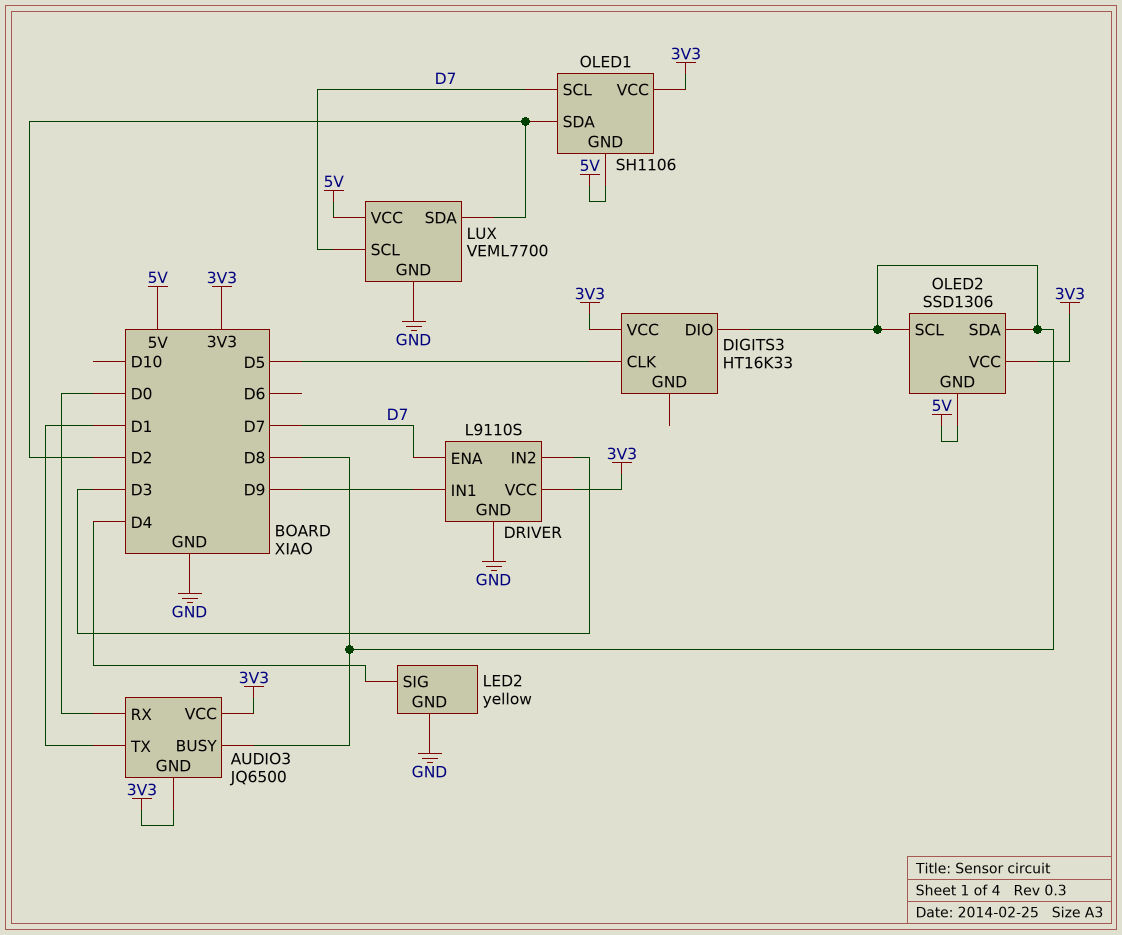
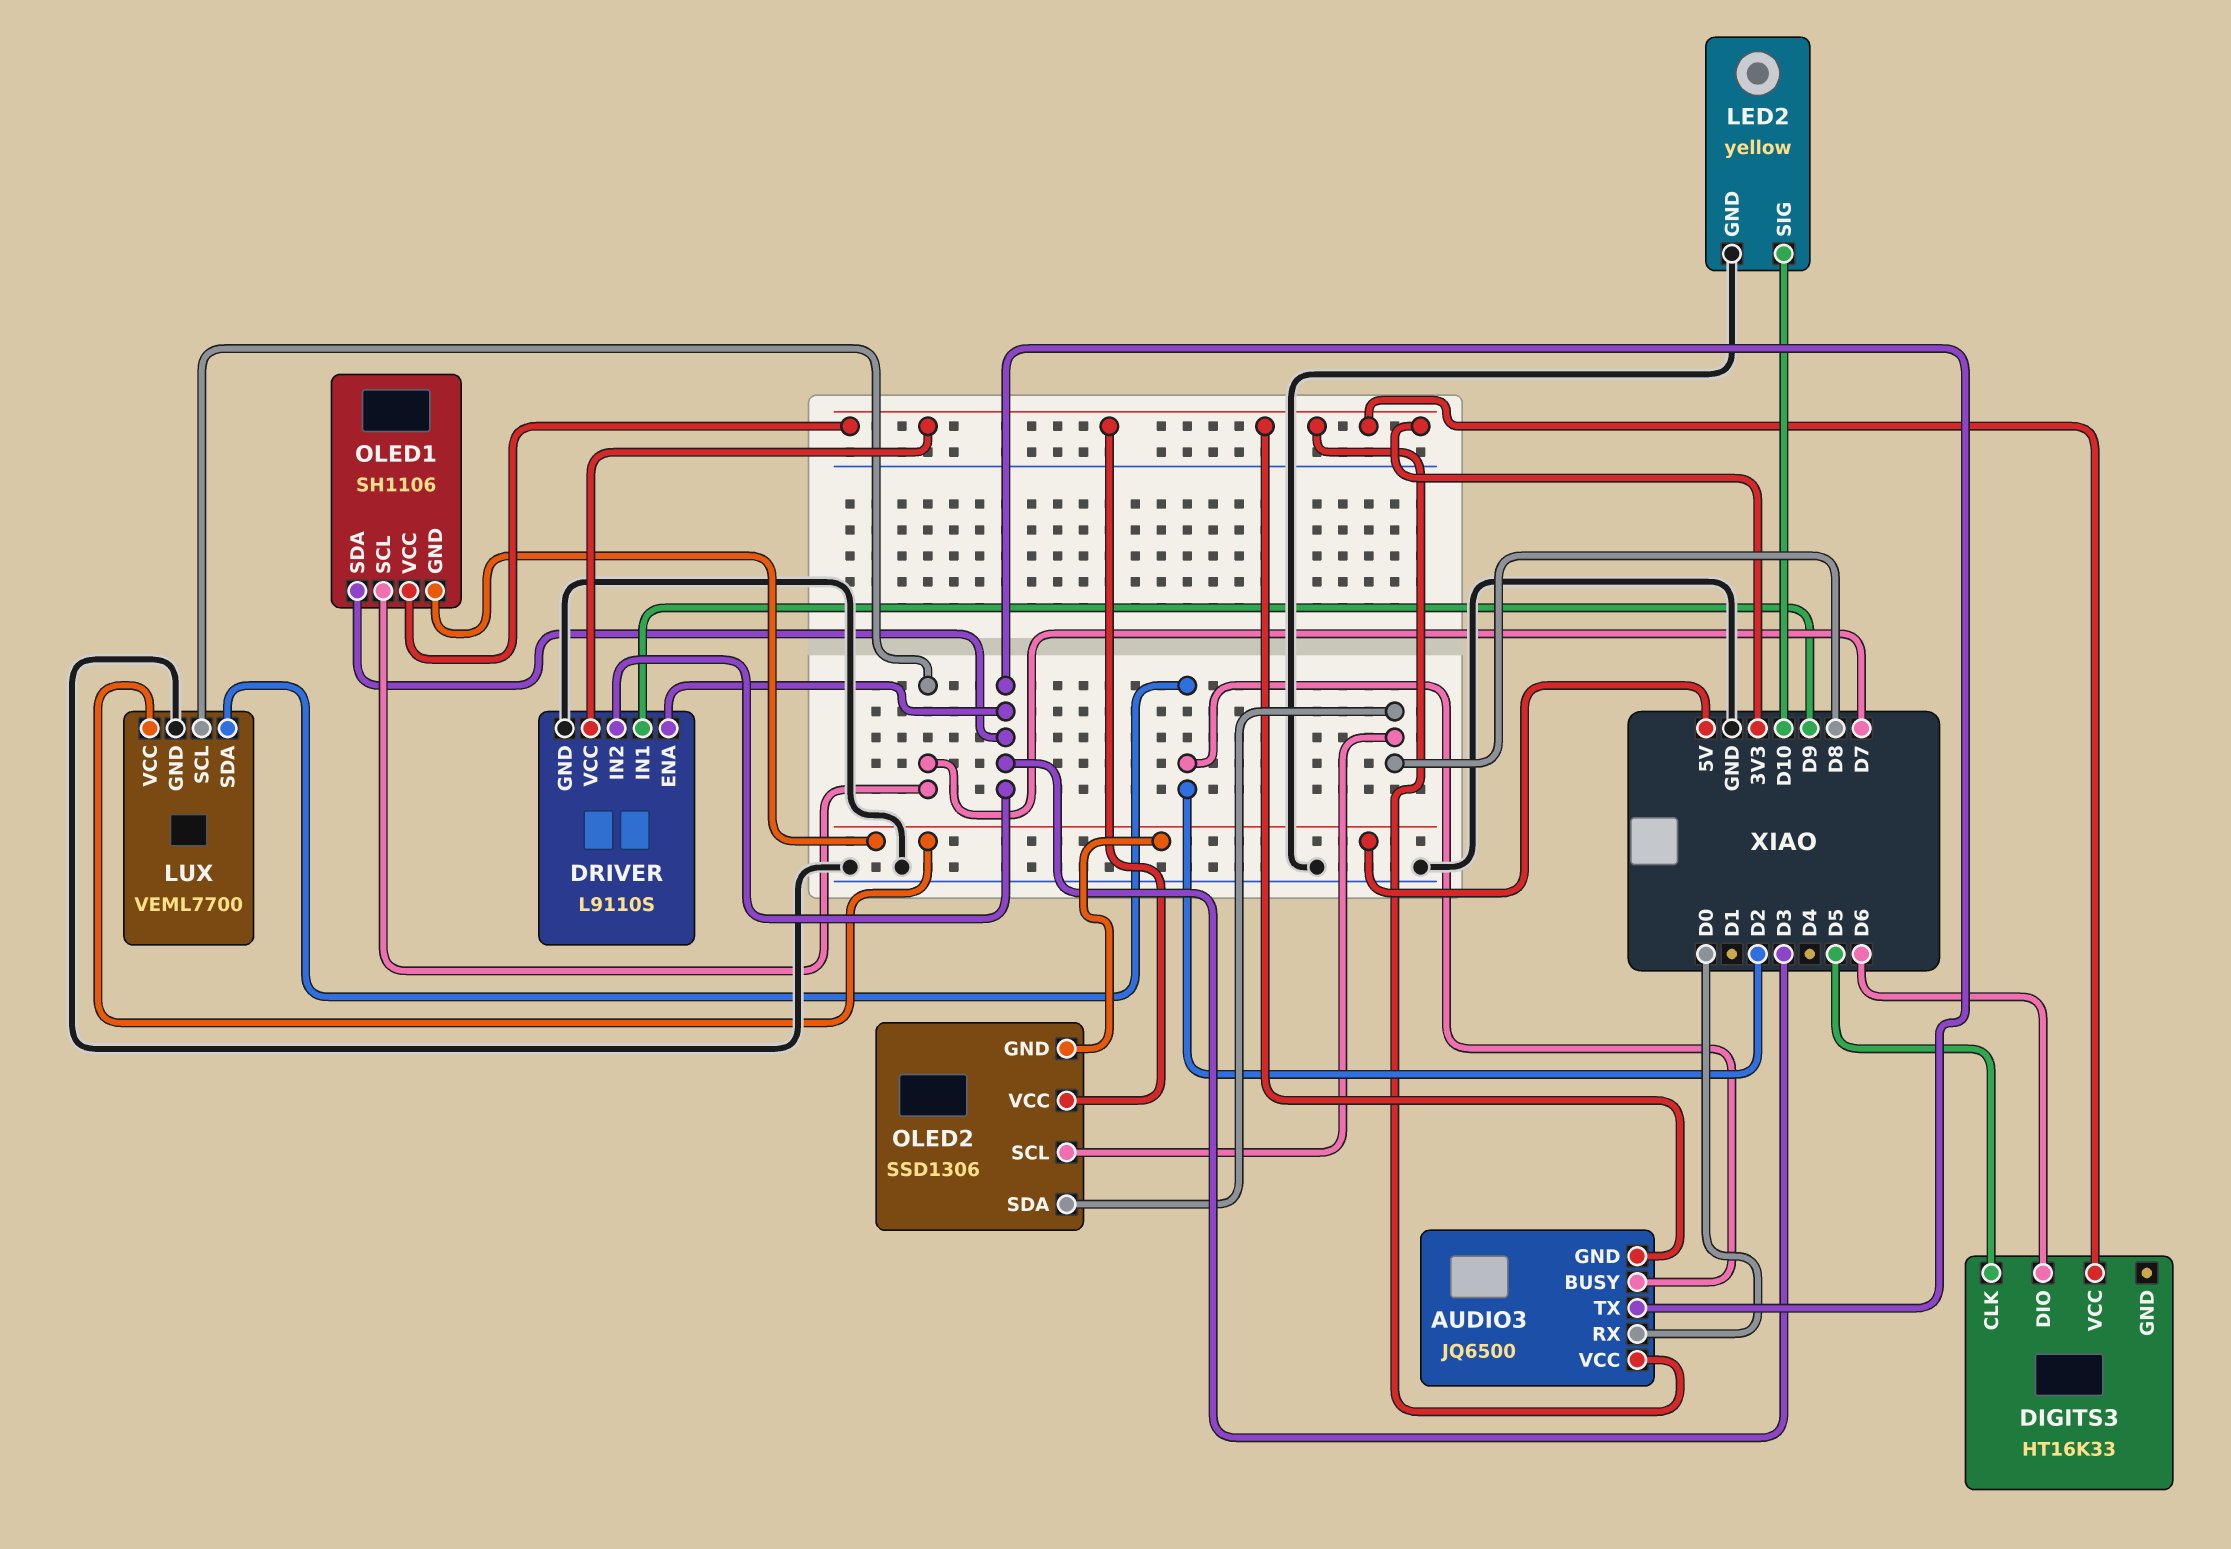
AUDIO3 pin BUSY: D8 -> D2
AUDIO3 pin TX: D1 -> D3
DIGITS3 pin DIO: D8 -> D6
DRIVER pin ENA: D7 -> D3
LED2 pin SIG: D4 -> D10
OLED1 pin SDA: D2 -> D3

